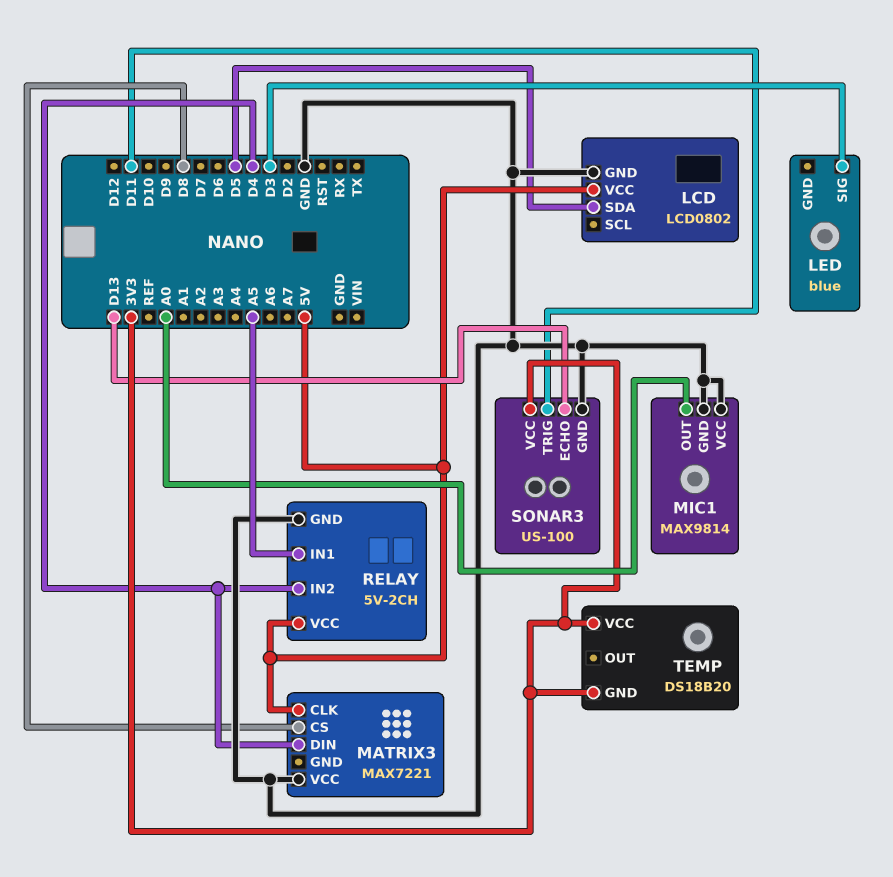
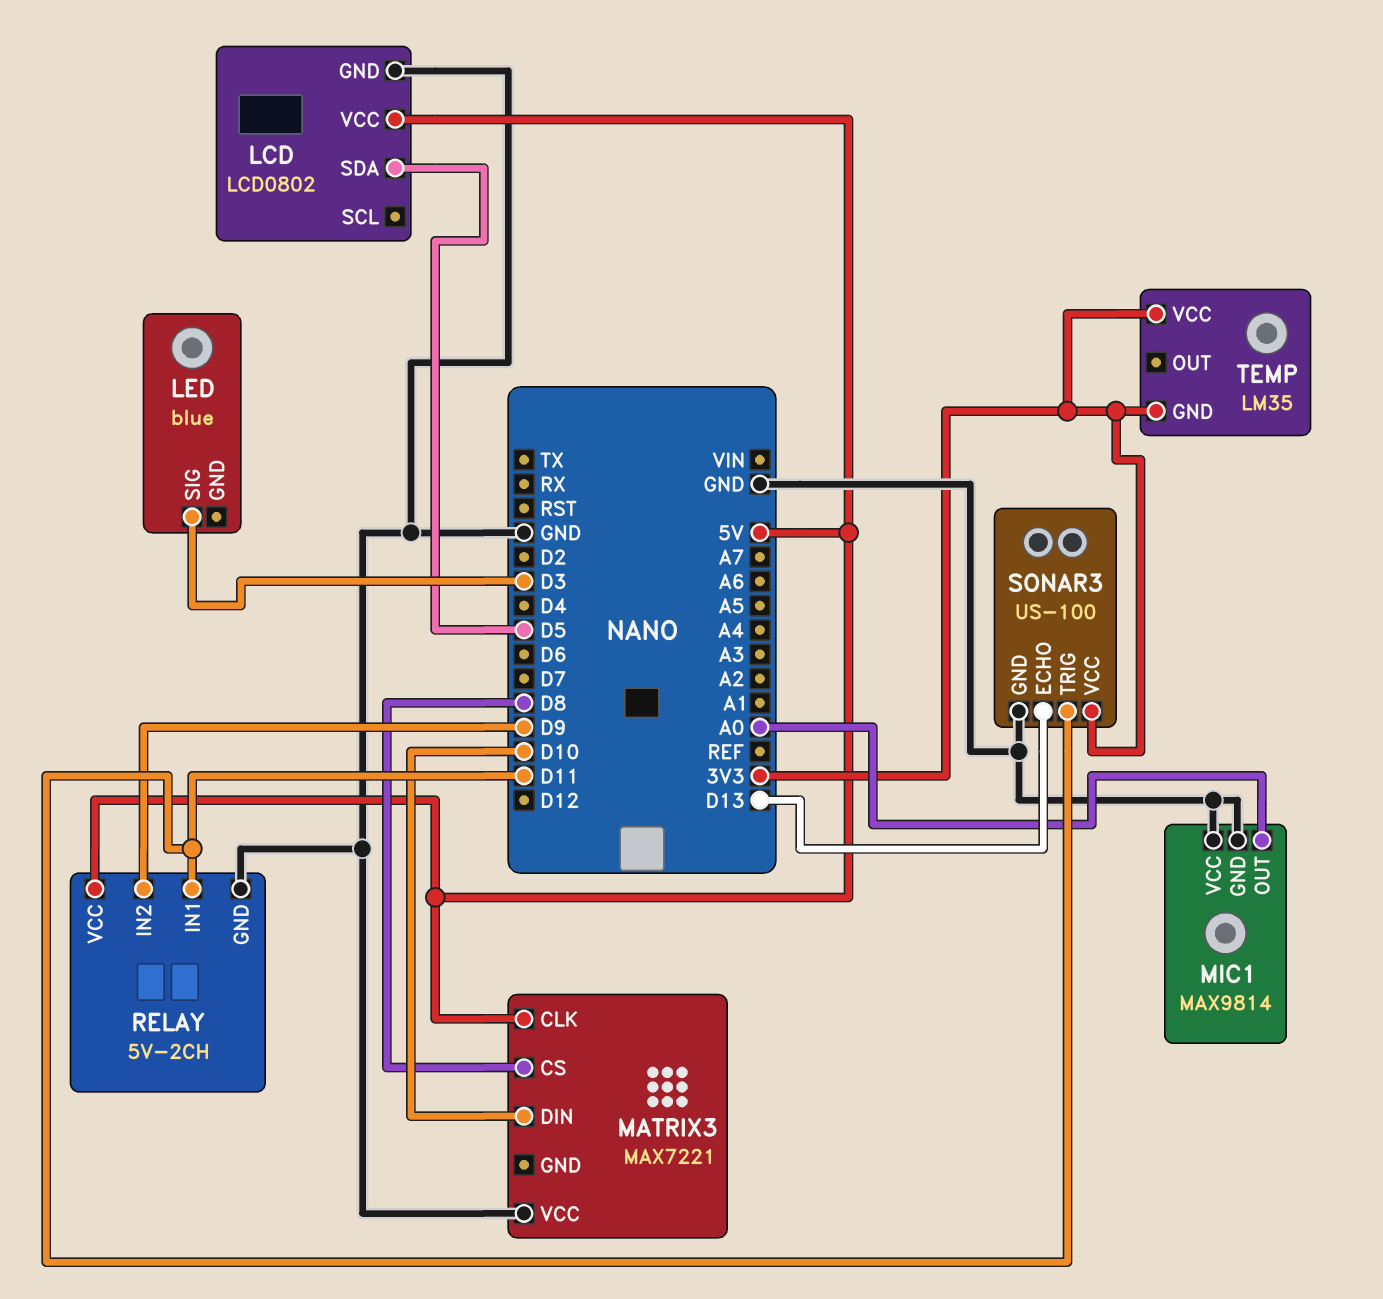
MATRIX3 pin DIN: D4 -> D10
RELAY pin IN1: A5 -> D11
RELAY pin IN2: D4 -> D9
TEMP: DS18B20 -> LM35

